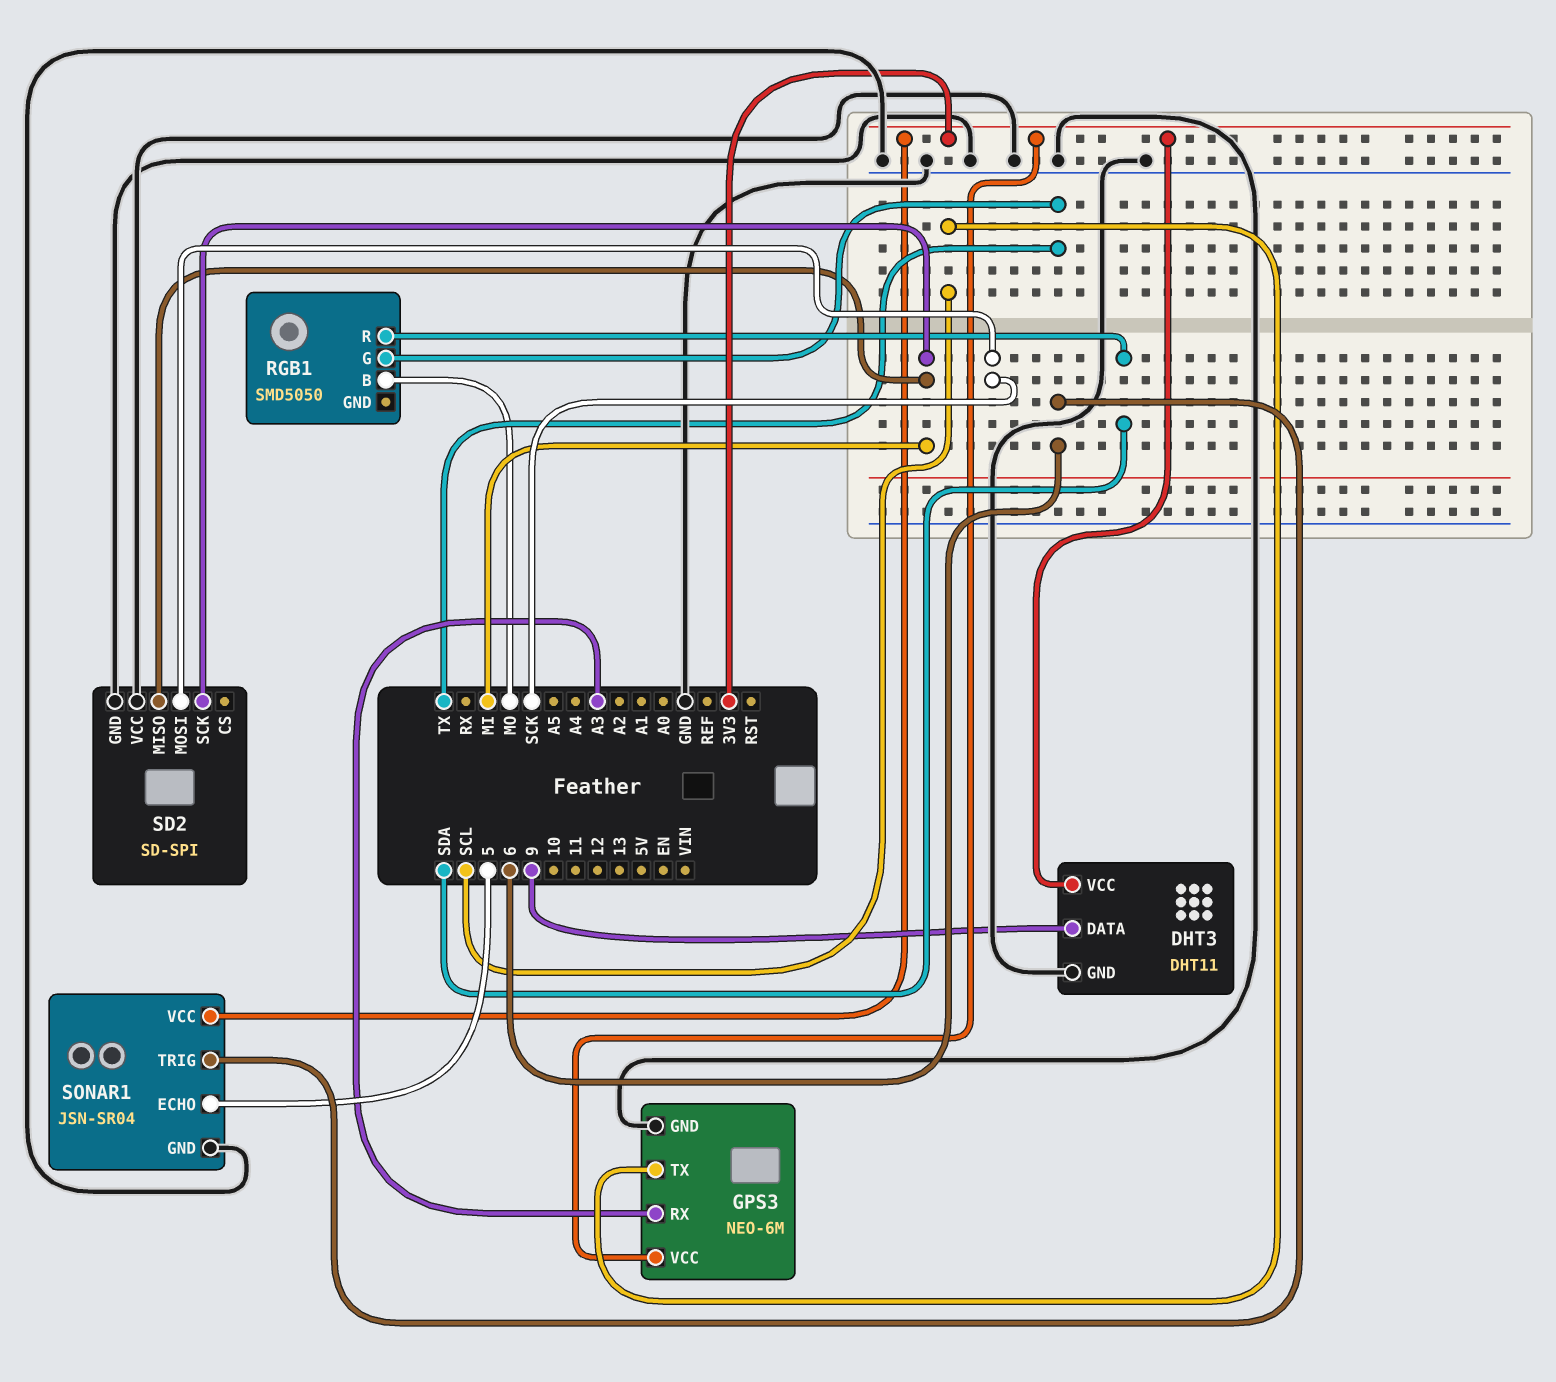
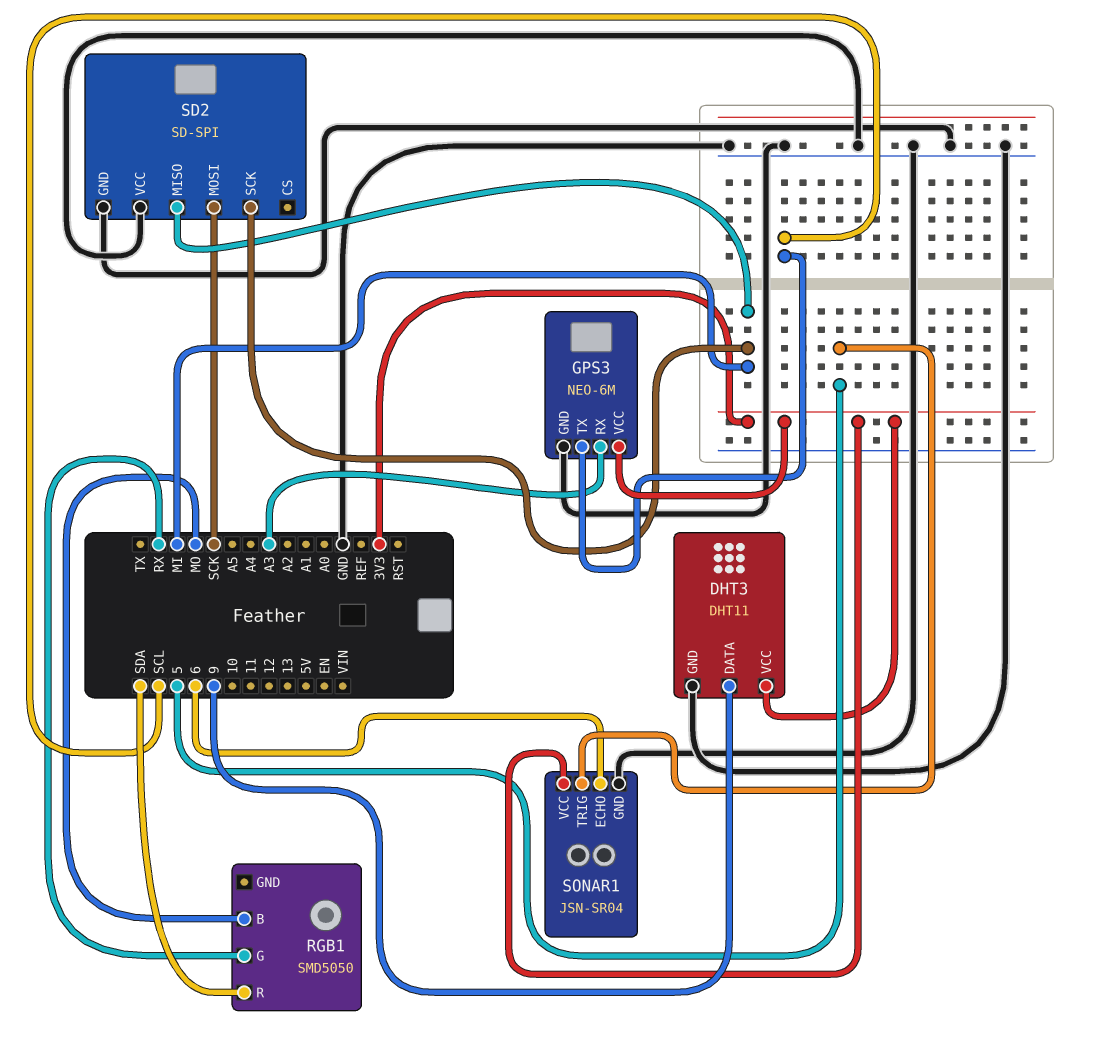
RGB1 pin G: TX -> RX
SONAR1 pin ECHO: 5 -> 6
SONAR1 pin TRIG: 6 -> 5

